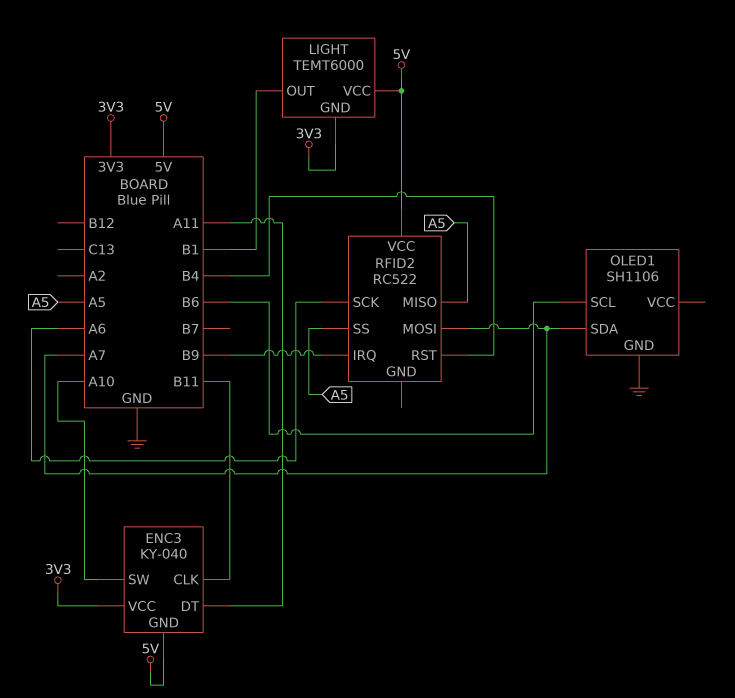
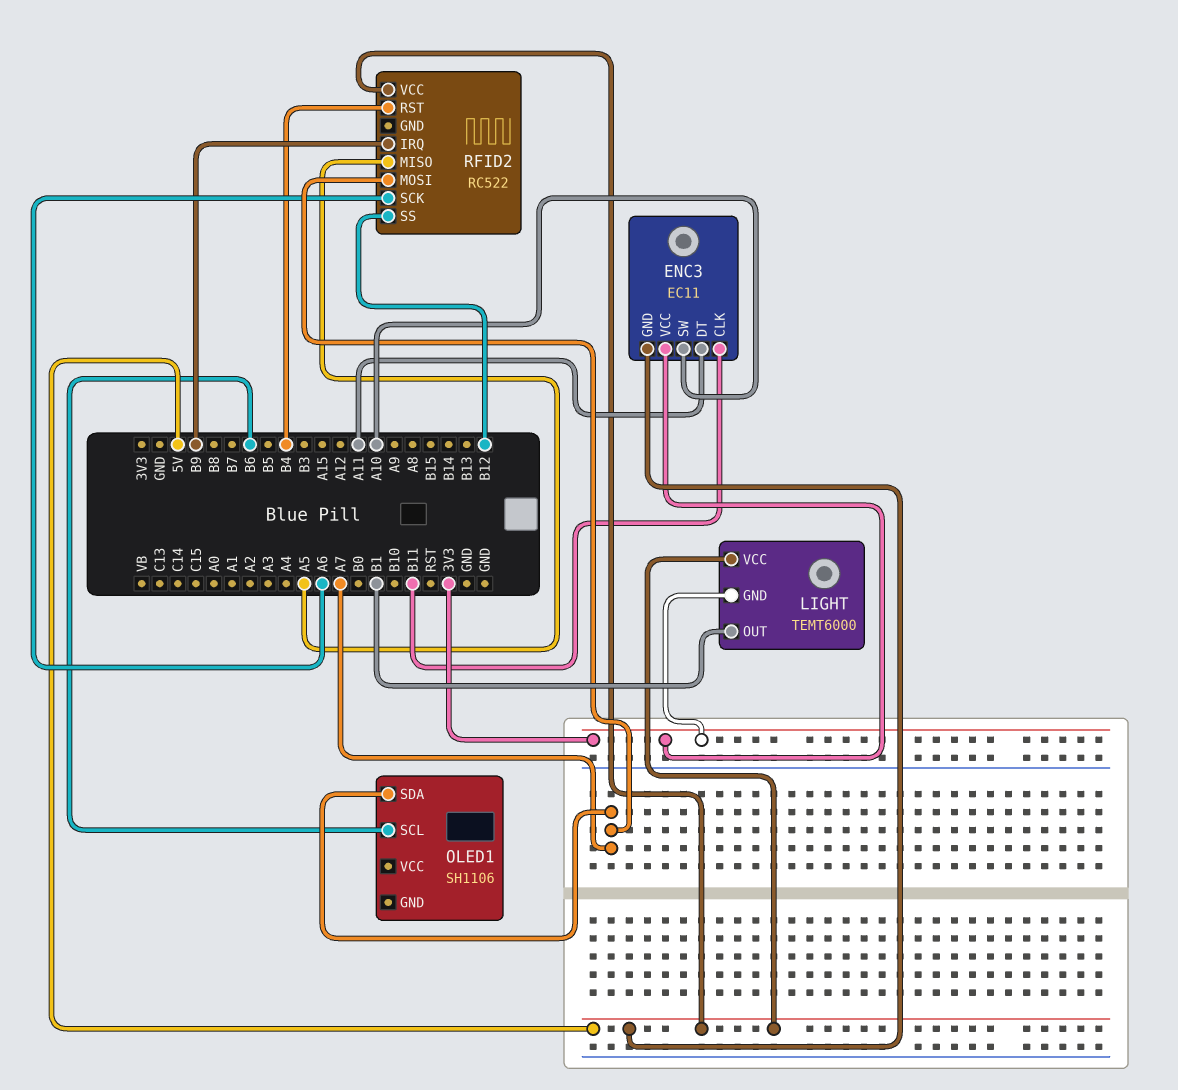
ENC3: KY-040 -> EC11
OLED1 pin GND: GND -> none
RFID2 pin SS: A5 -> B12

